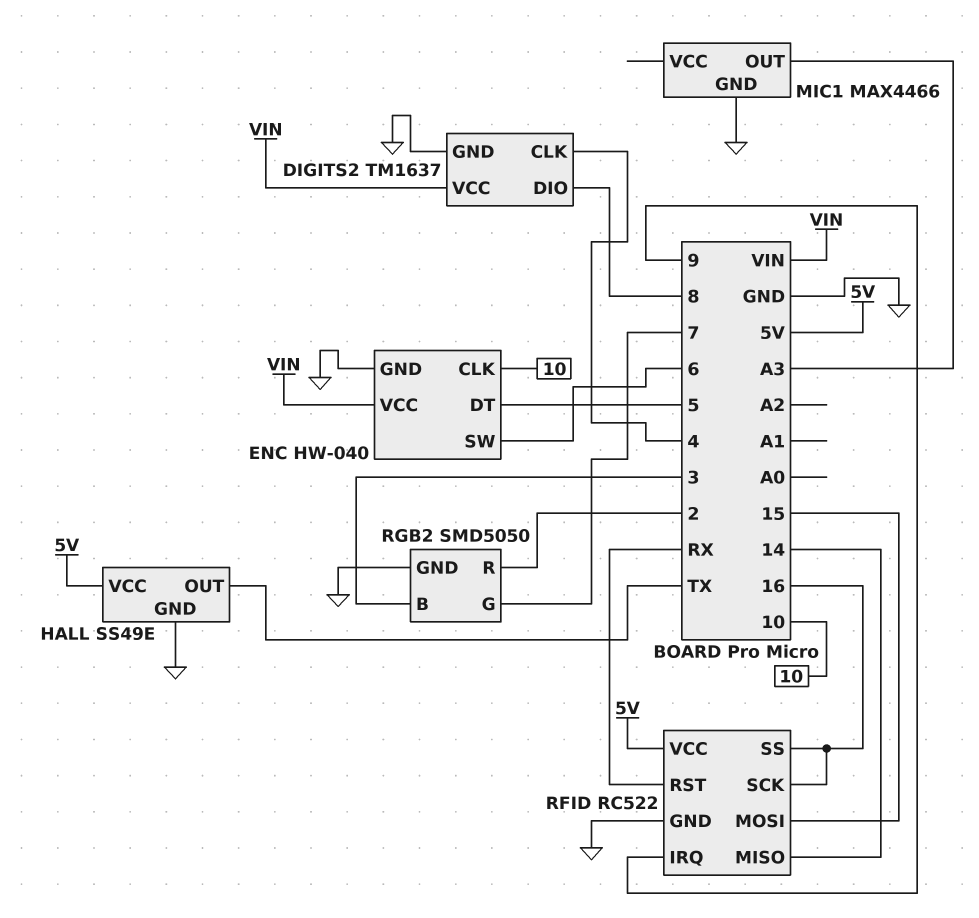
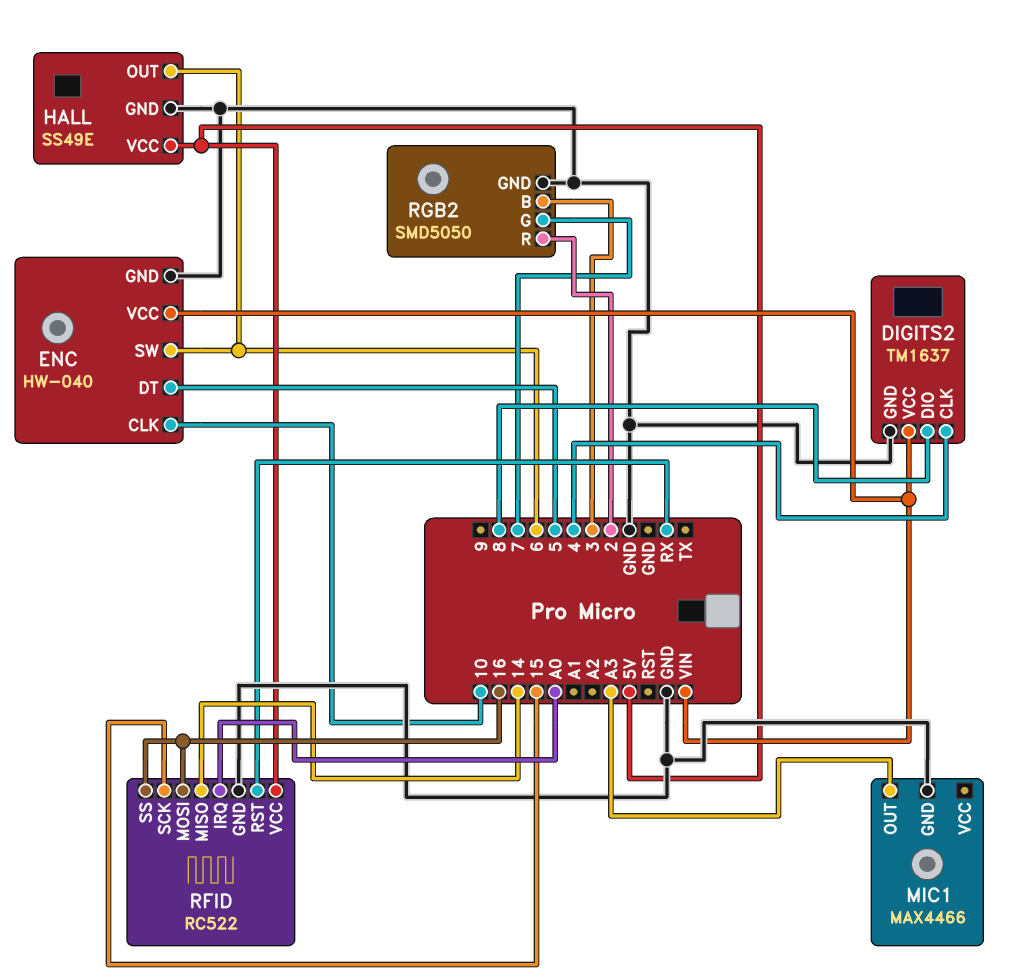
HALL pin OUT: TX -> 6
RFID pin IRQ: 9 -> A0
RFID pin MOSI: 15 -> 16
RFID pin SCK: 16 -> 15

